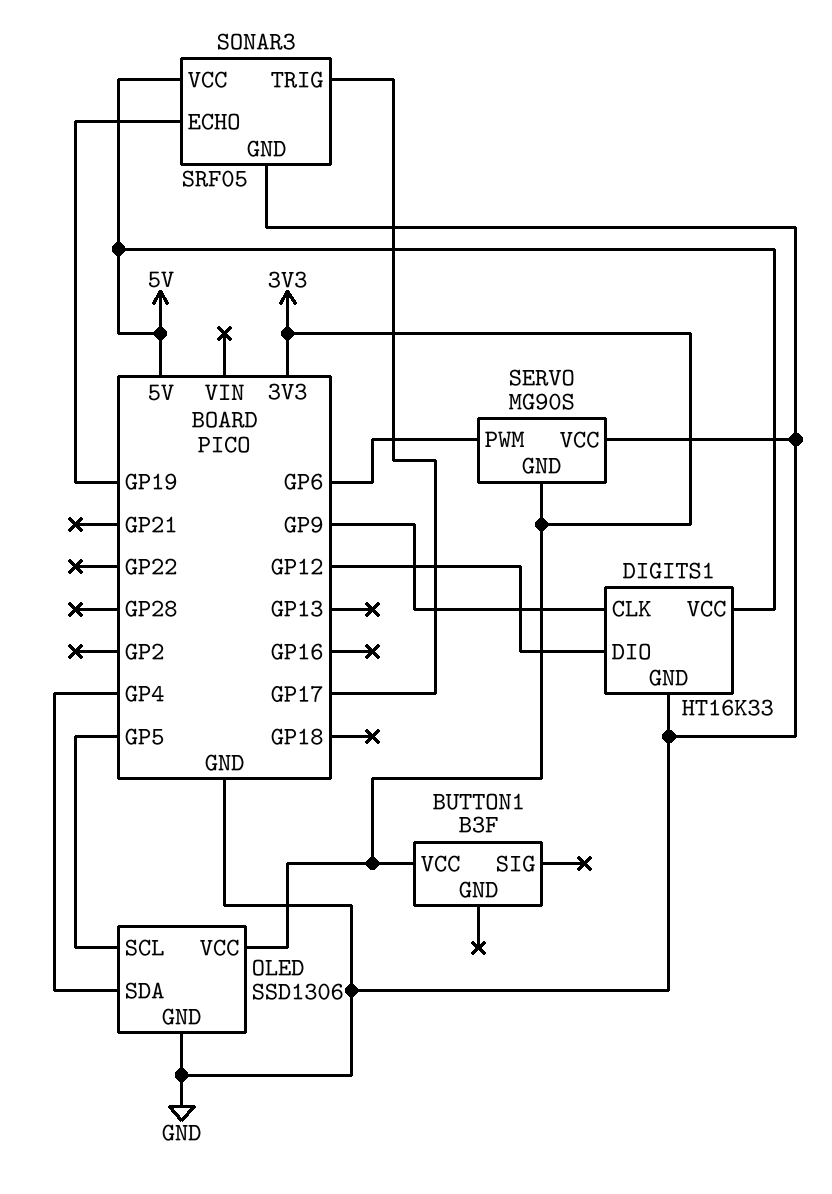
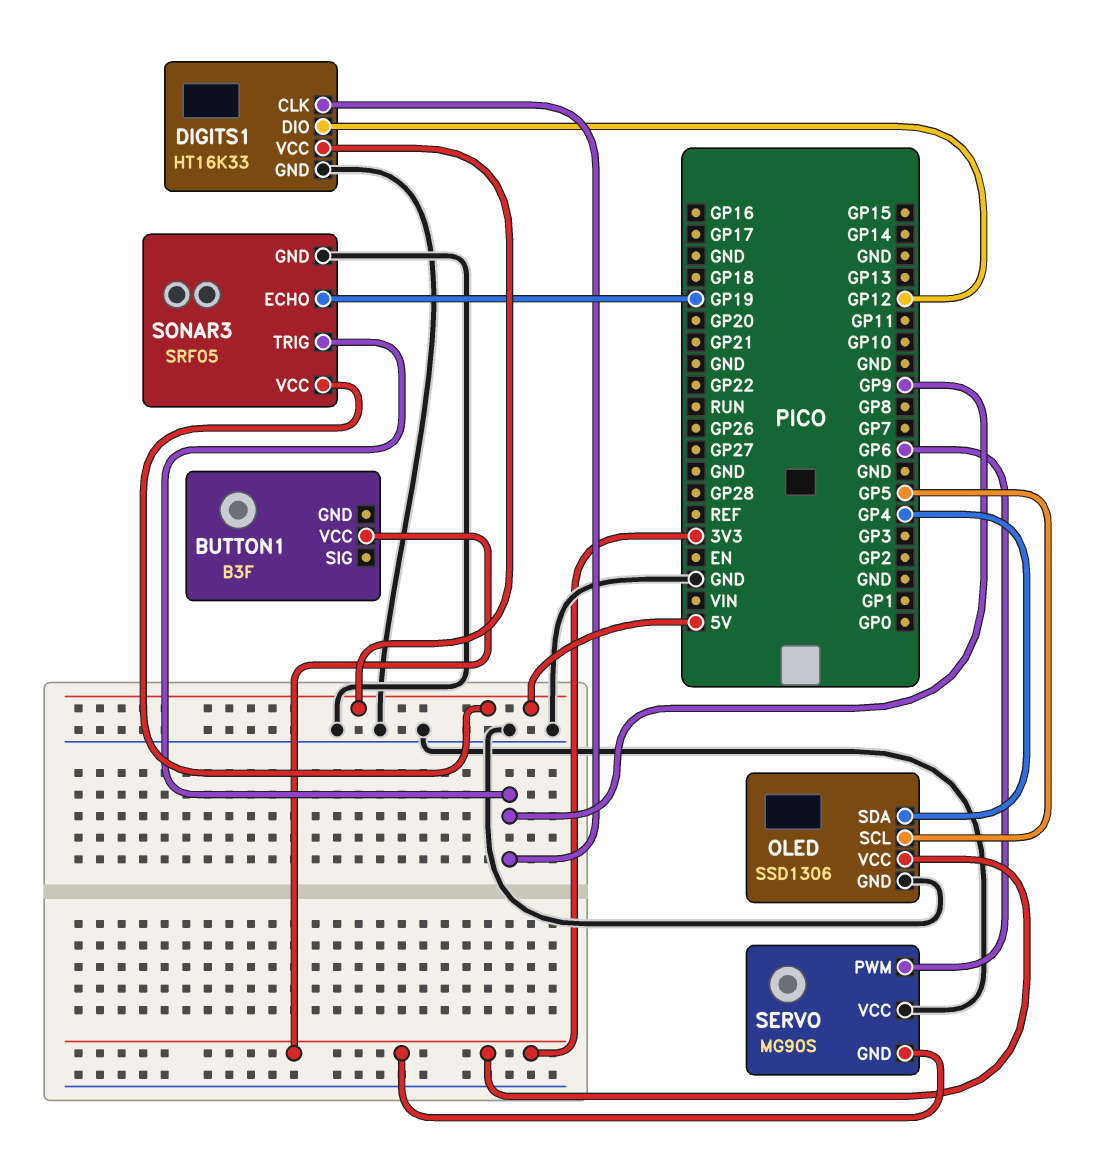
SONAR3 pin TRIG: GP17 -> GP9

